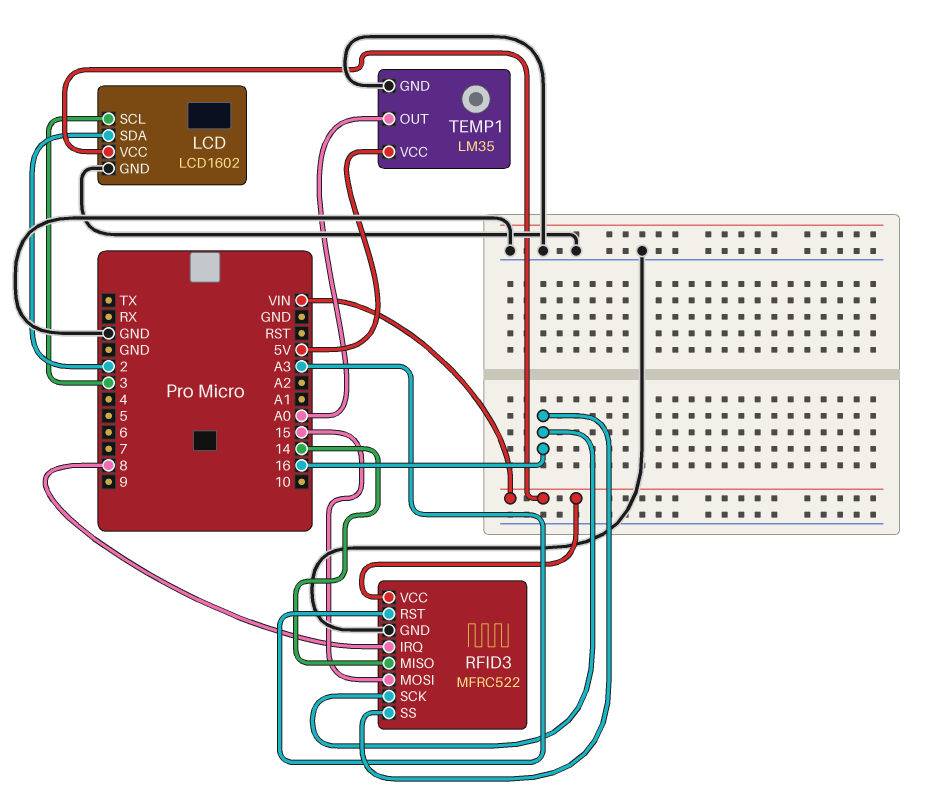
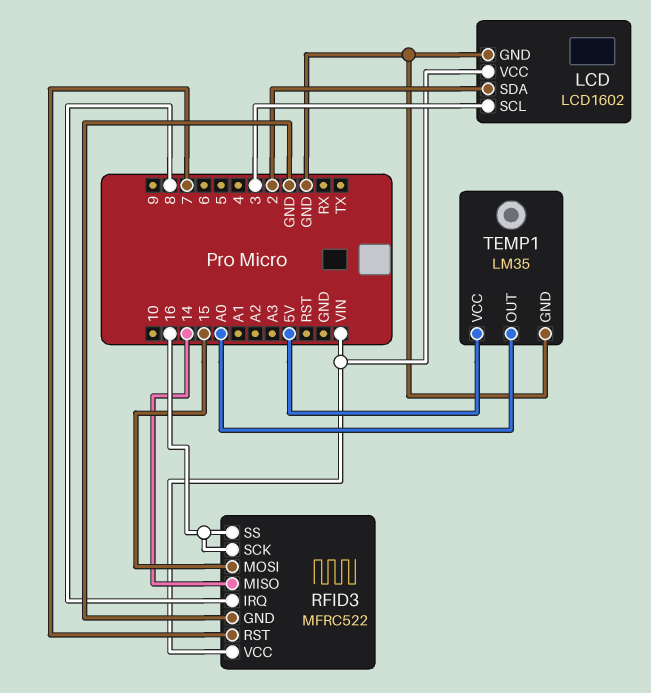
RFID3 pin RST: A3 -> 7

